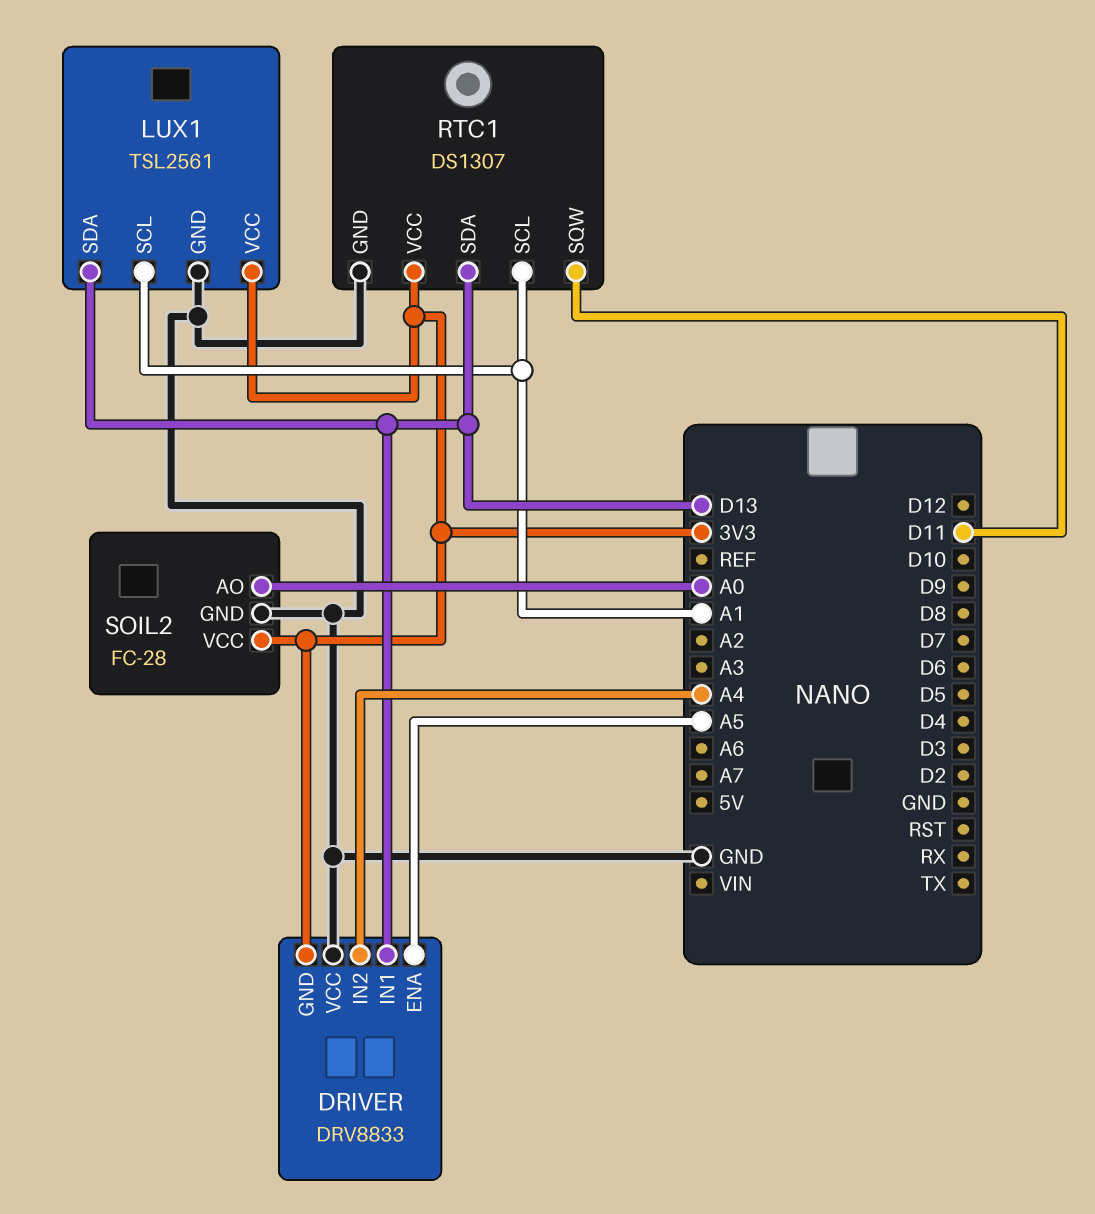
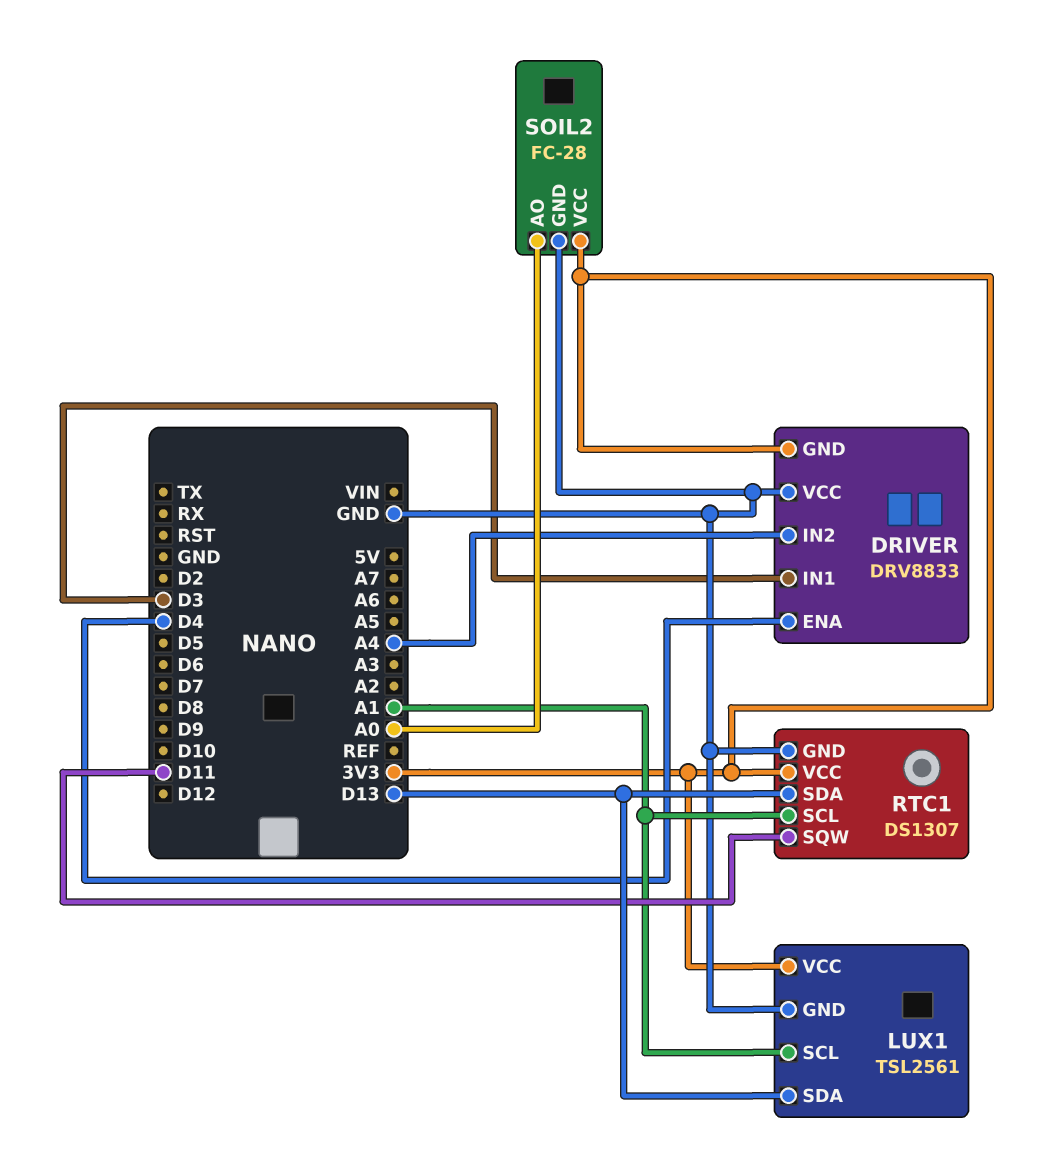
DRIVER pin ENA: A5 -> D4
DRIVER pin IN1: D13 -> D3

